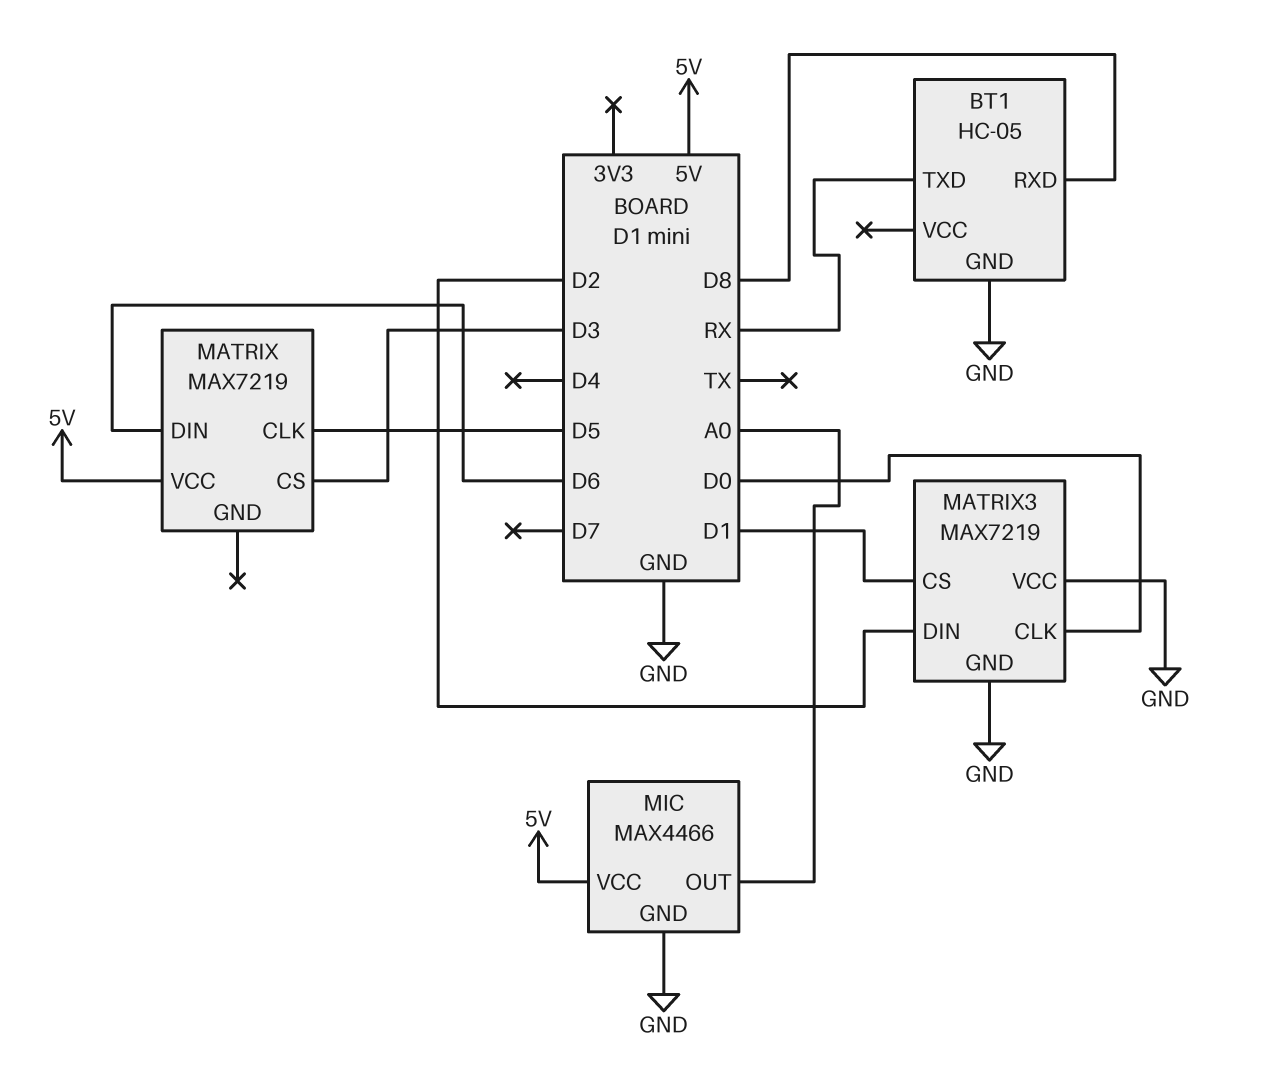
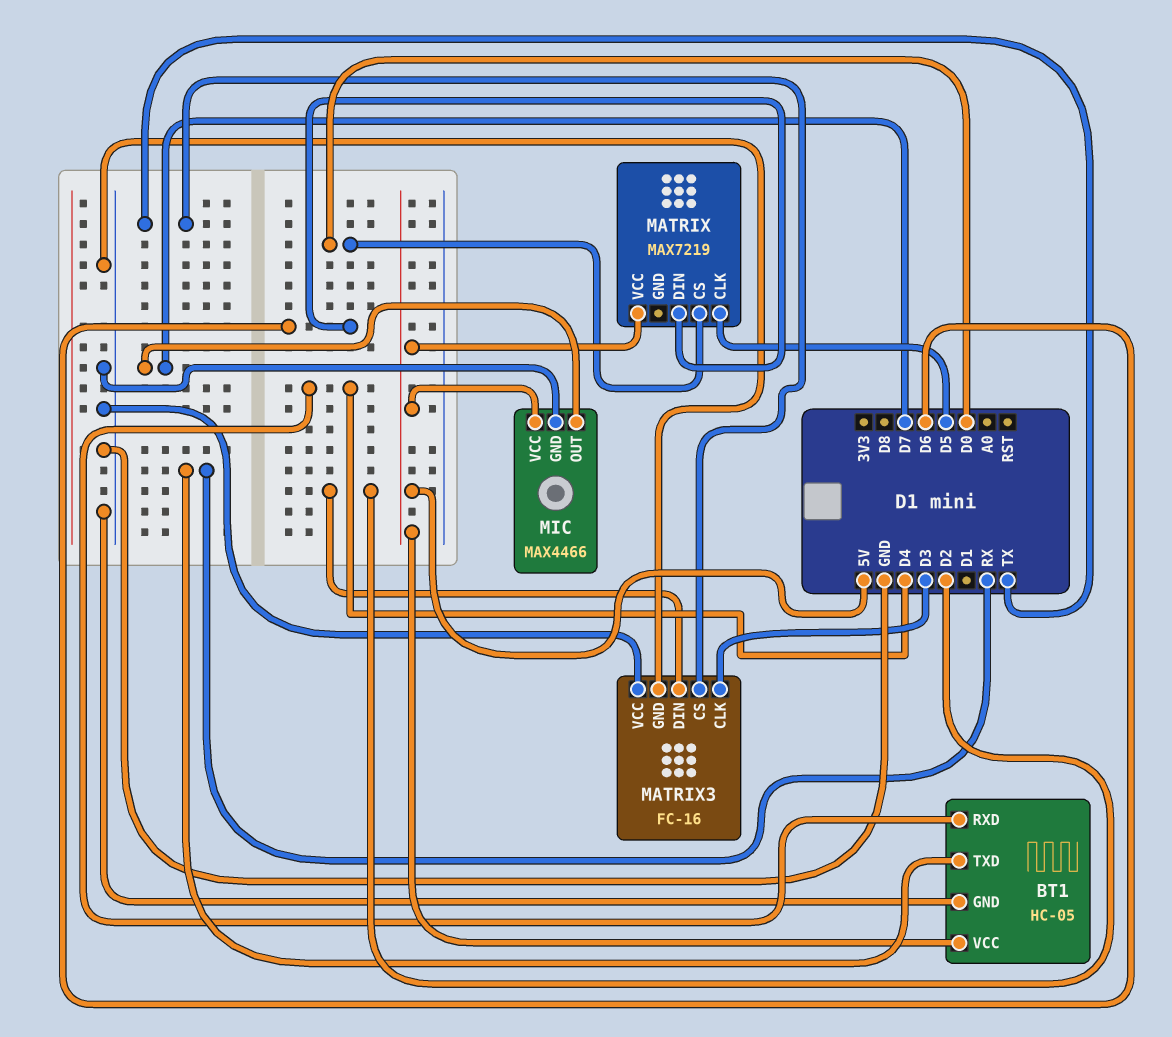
BT1 pin RXD: D8 -> D4
BT1 pin VCC: none -> 5V
MATRIX pin CS: D3 -> D0
MATRIX3: MAX7219 -> FC-16
MATRIX3 pin CLK: D0 -> D3
MATRIX3 pin CS: D1 -> TX
MIC pin OUT: A0 -> D7

